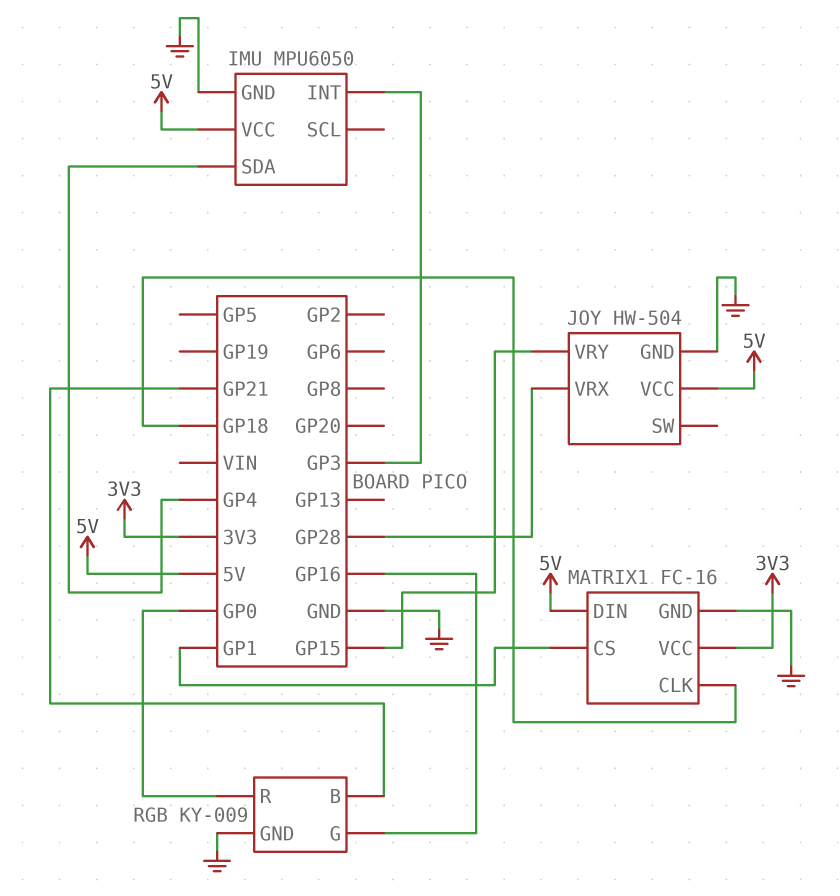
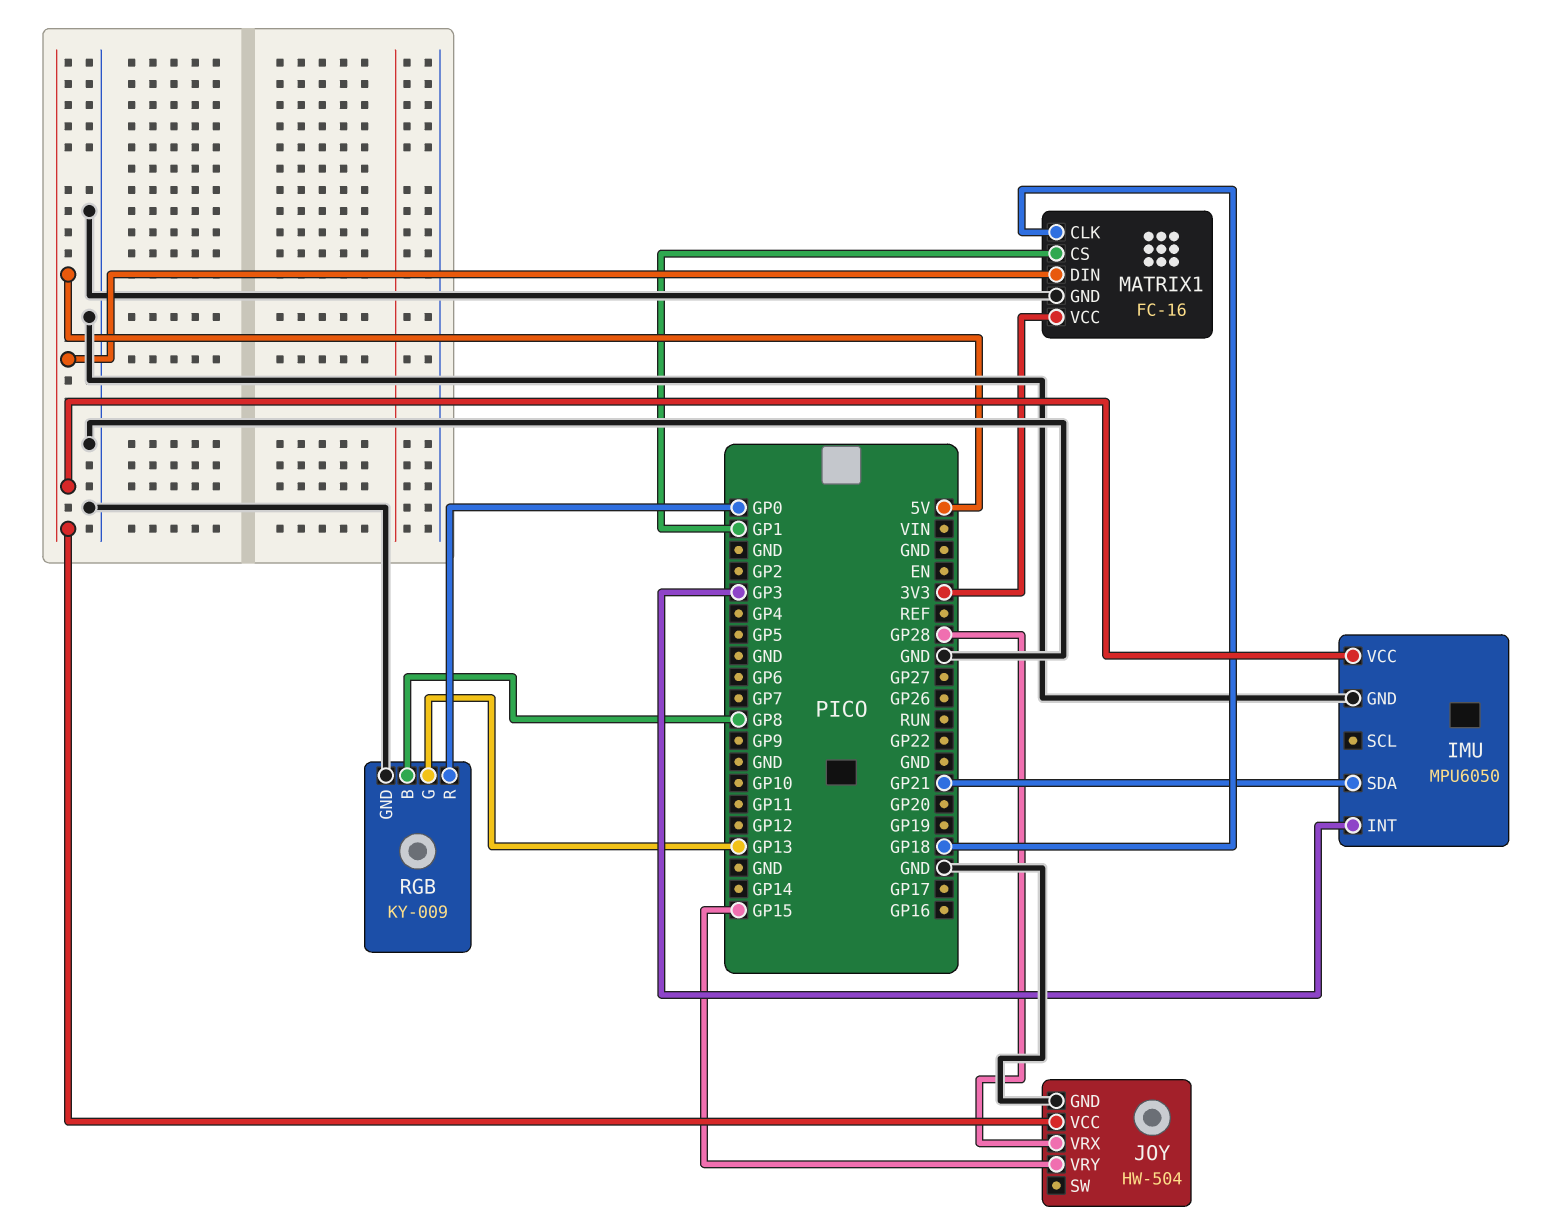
IMU pin SDA: GP4 -> GP21
RGB pin B: GP21 -> GP8
RGB pin G: GP16 -> GP13

